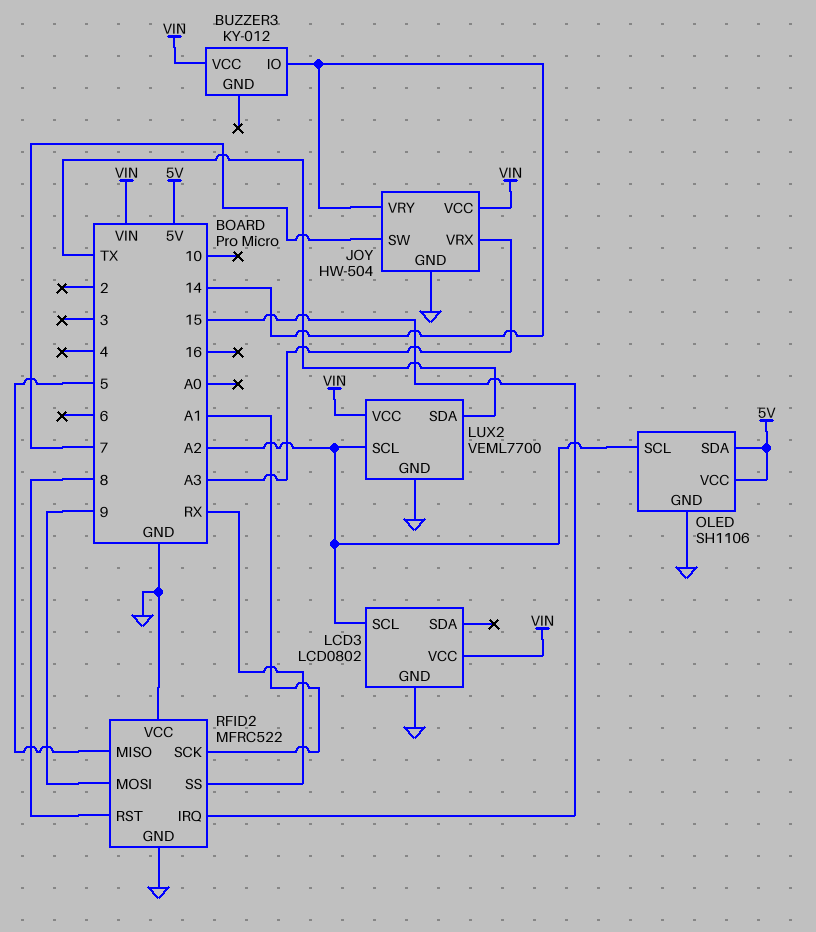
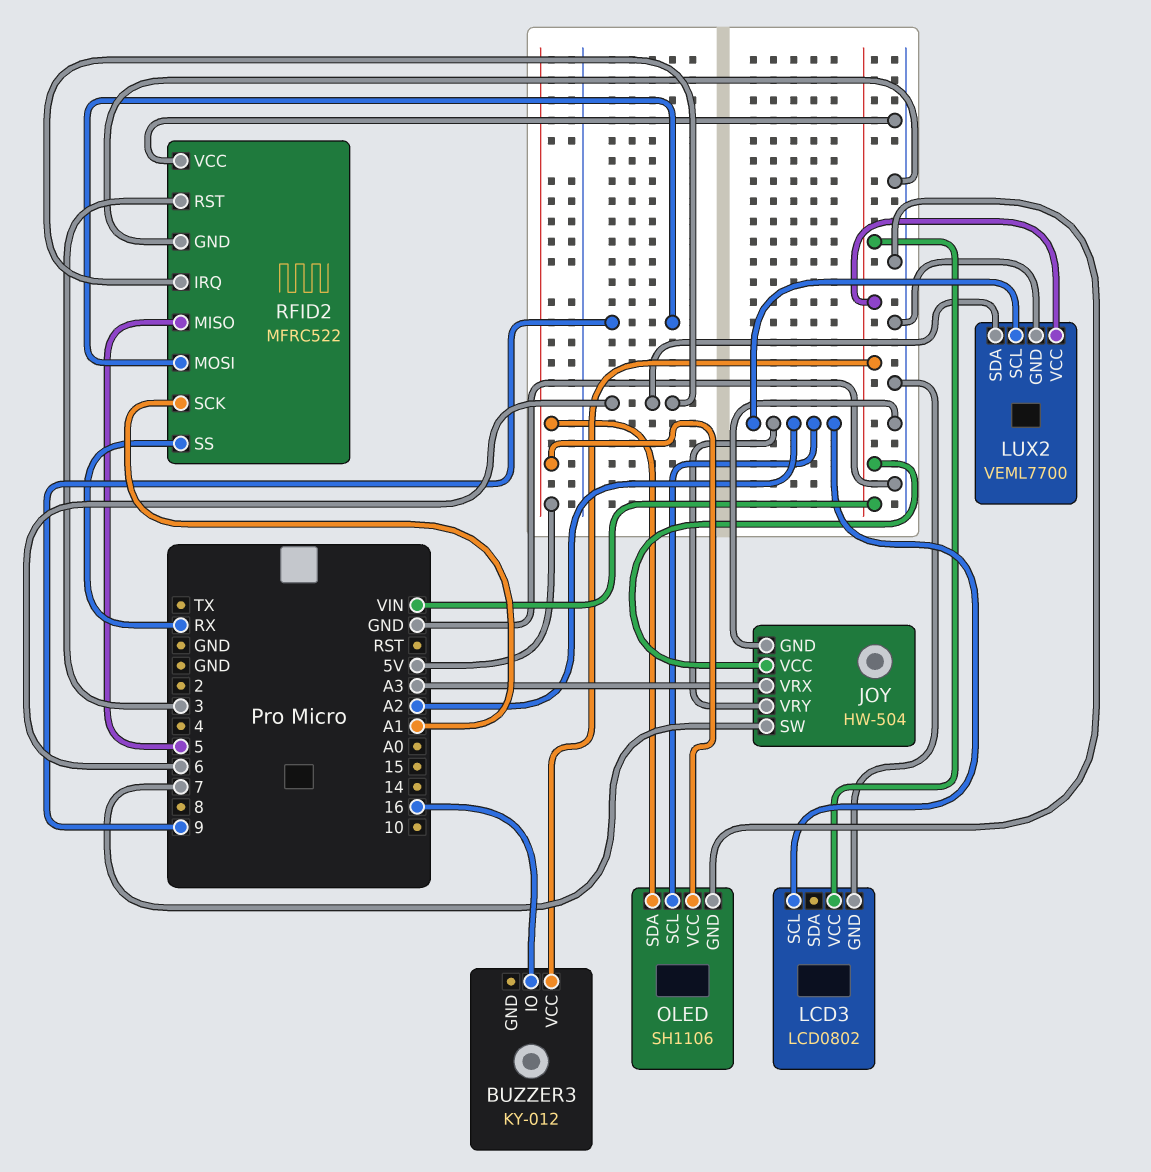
BUZZER3 pin IO: 14 -> 16
JOY pin VRY: 14 -> A2
LUX2 pin SDA: TX -> 6
RFID2 pin IRQ: 15 -> 6
RFID2 pin RST: 8 -> 3

